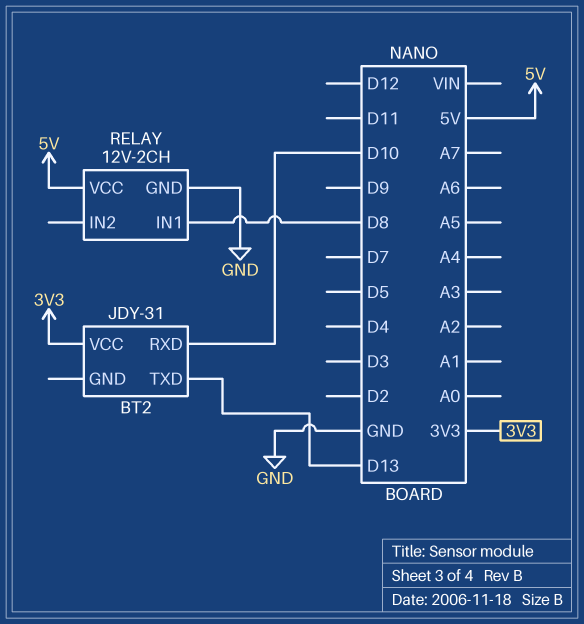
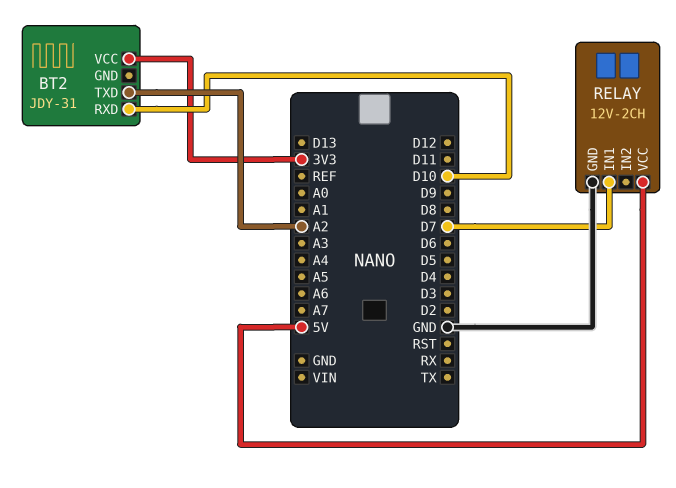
BT2 pin TXD: D13 -> A2
RELAY pin IN1: D8 -> D7

